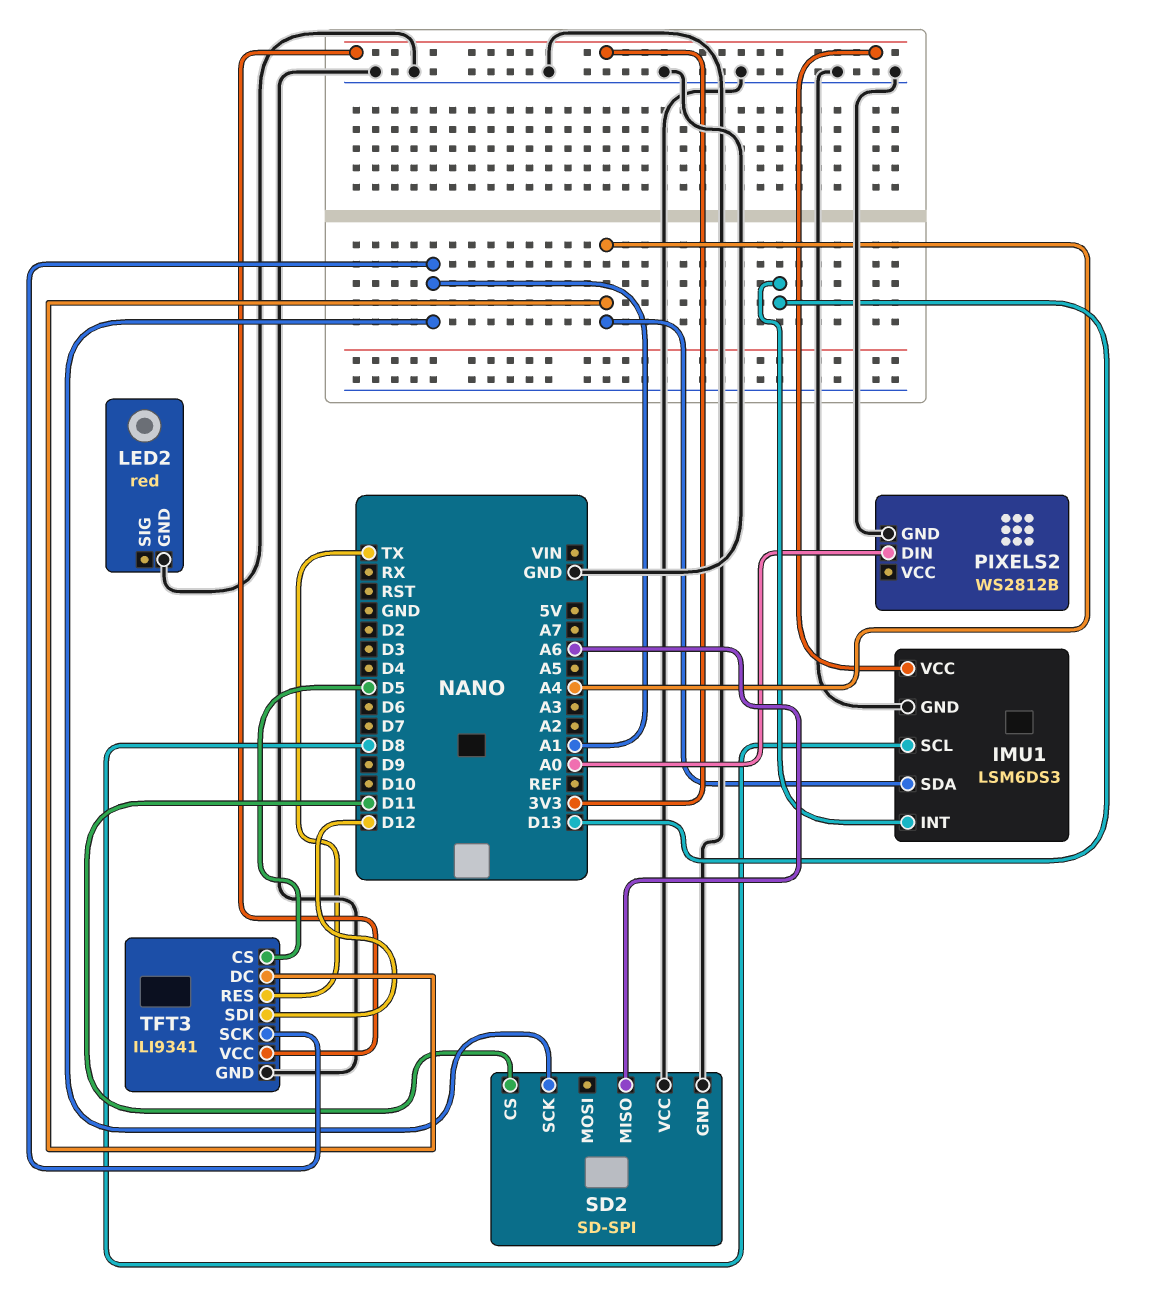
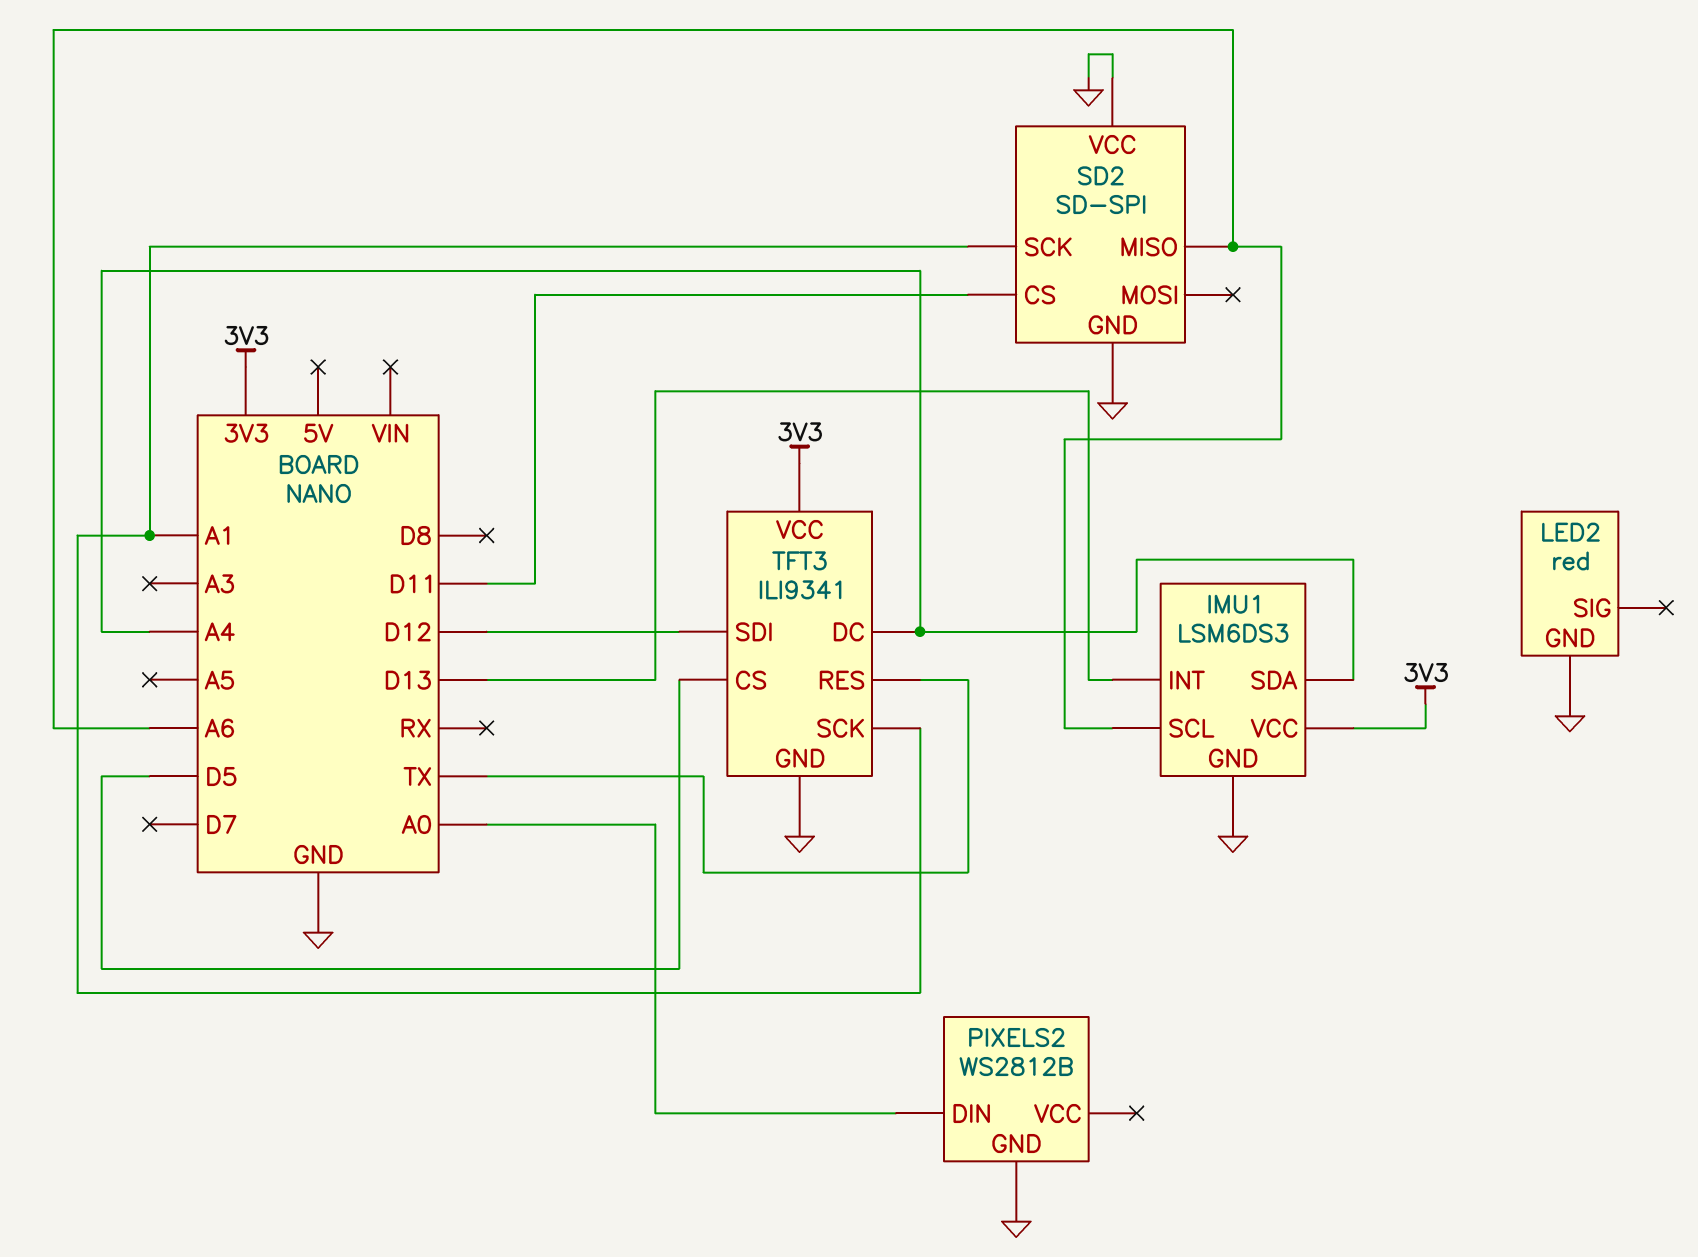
IMU1 pin SCL: D8 -> A6

